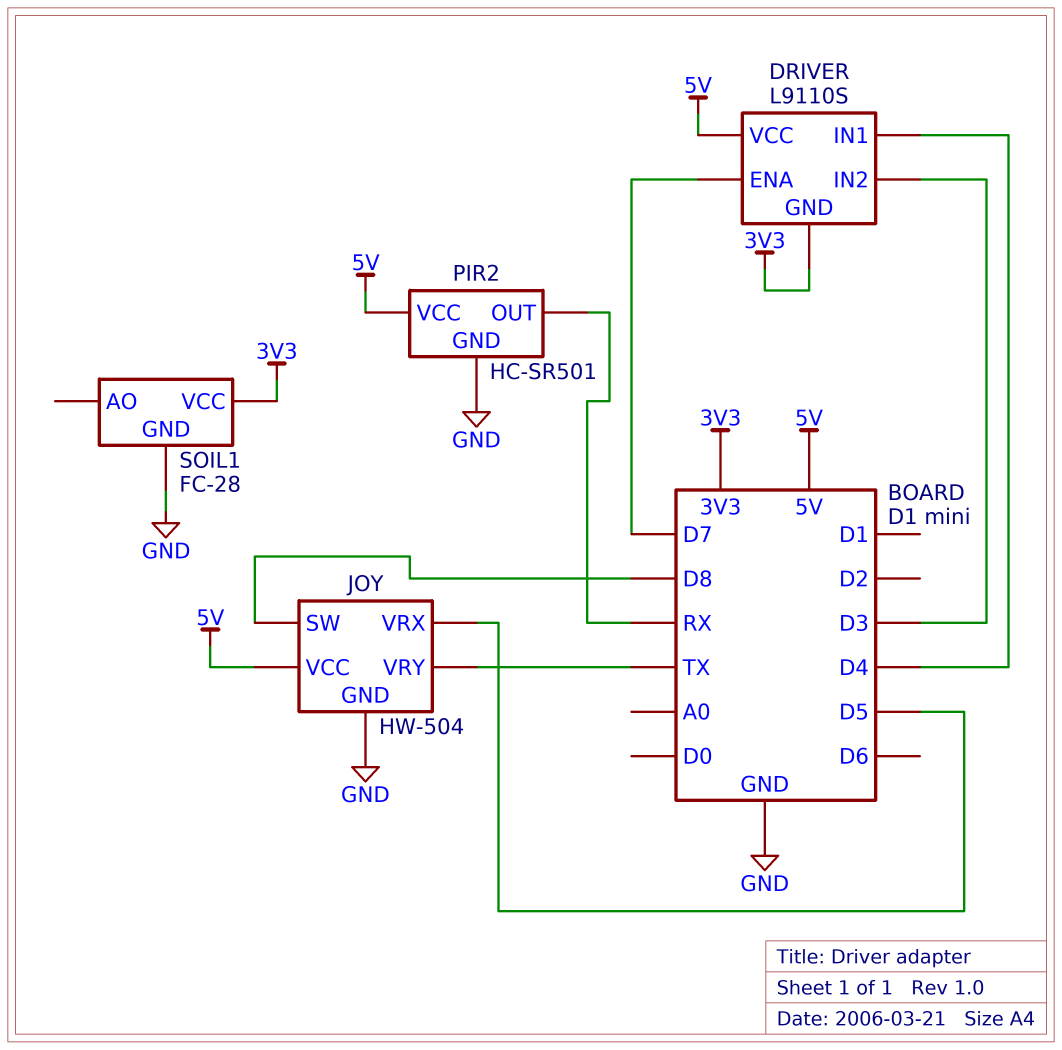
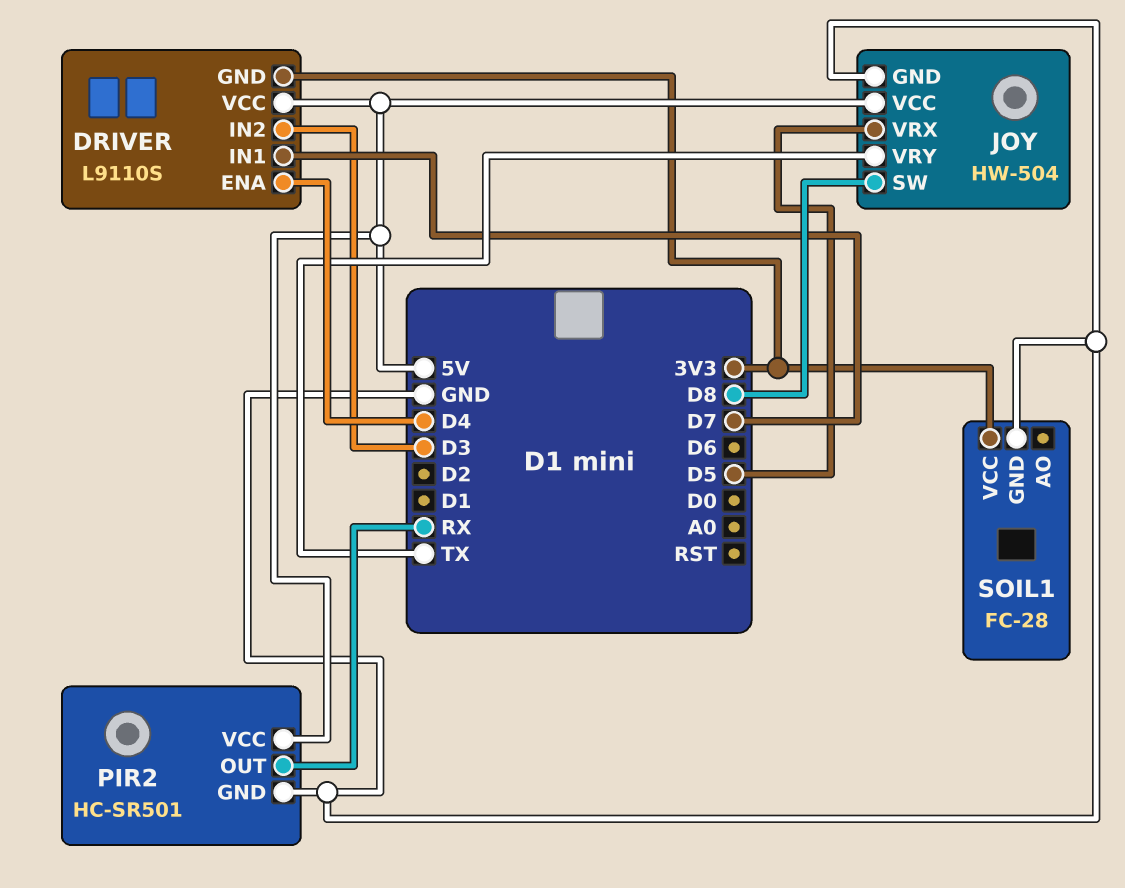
DRIVER pin ENA: D7 -> D4
DRIVER pin IN1: D4 -> D7

